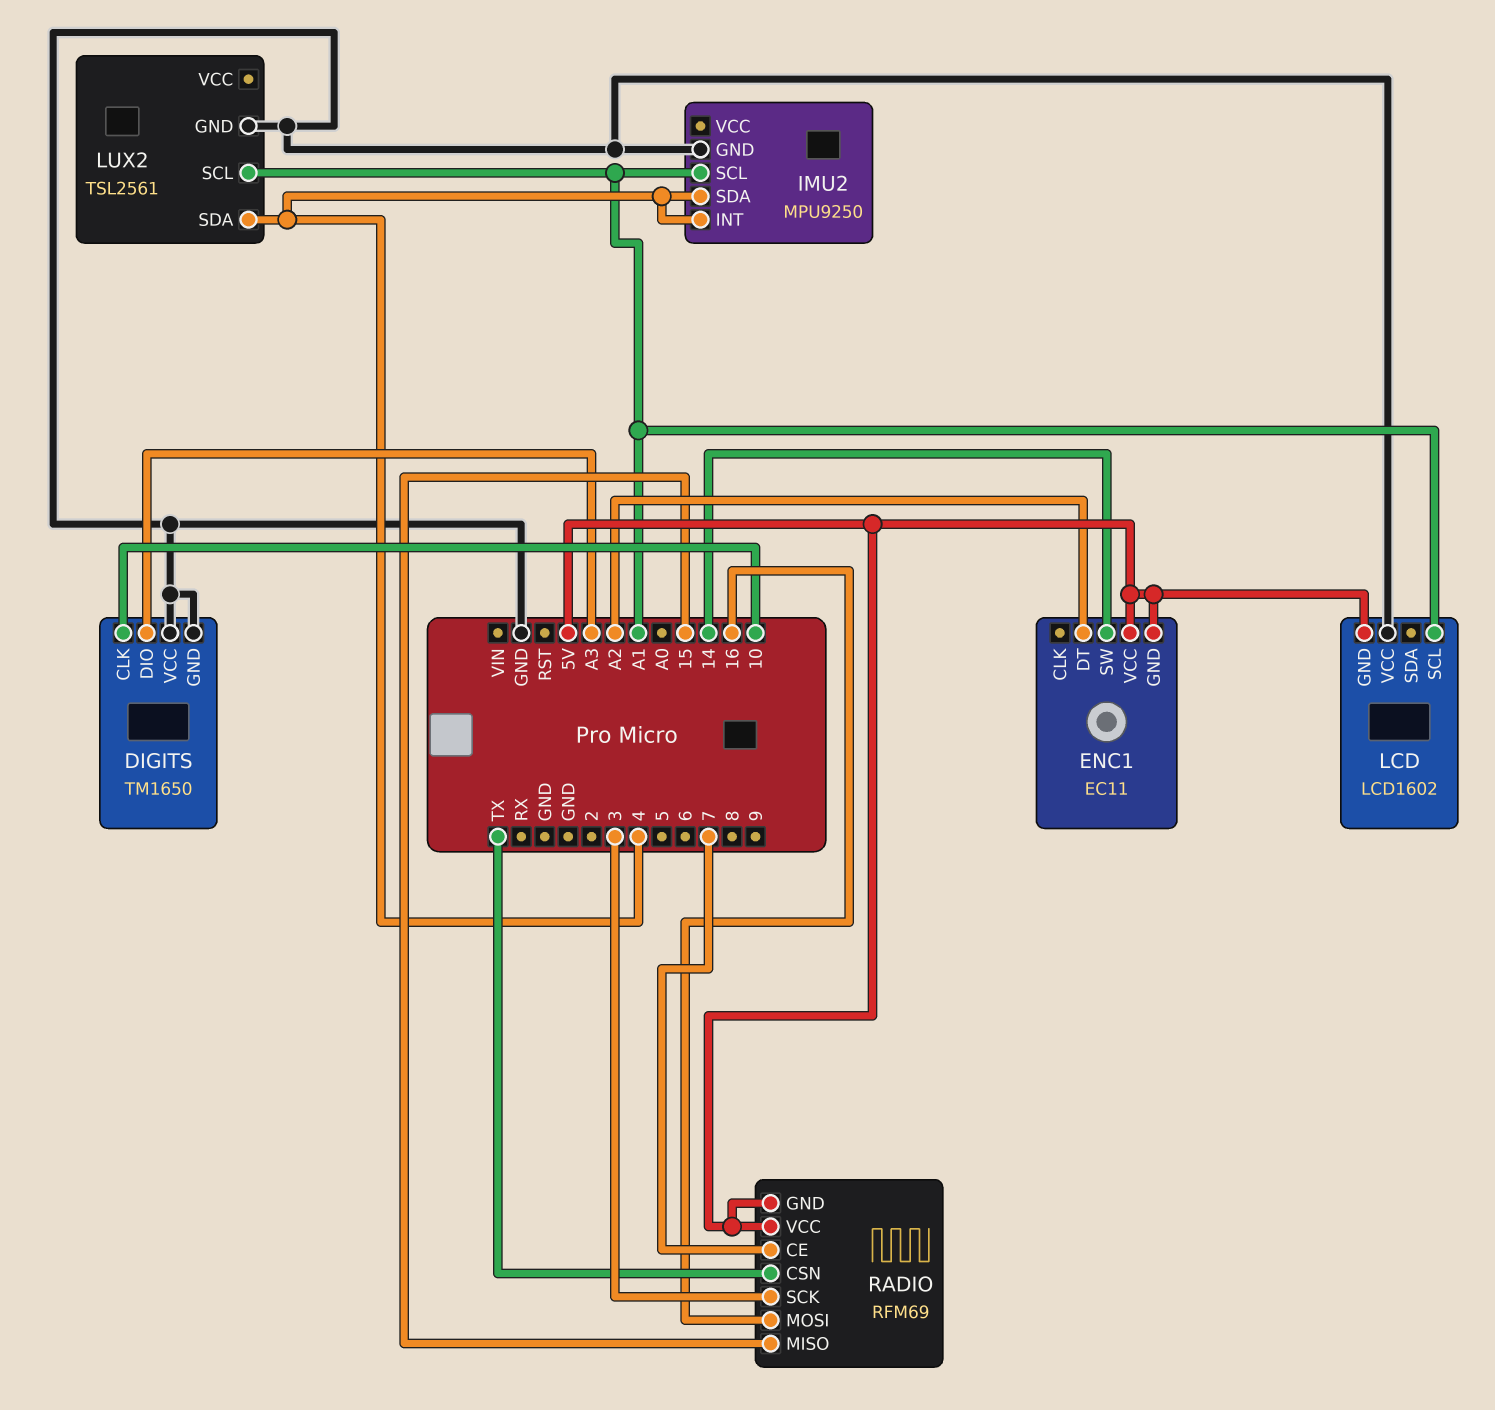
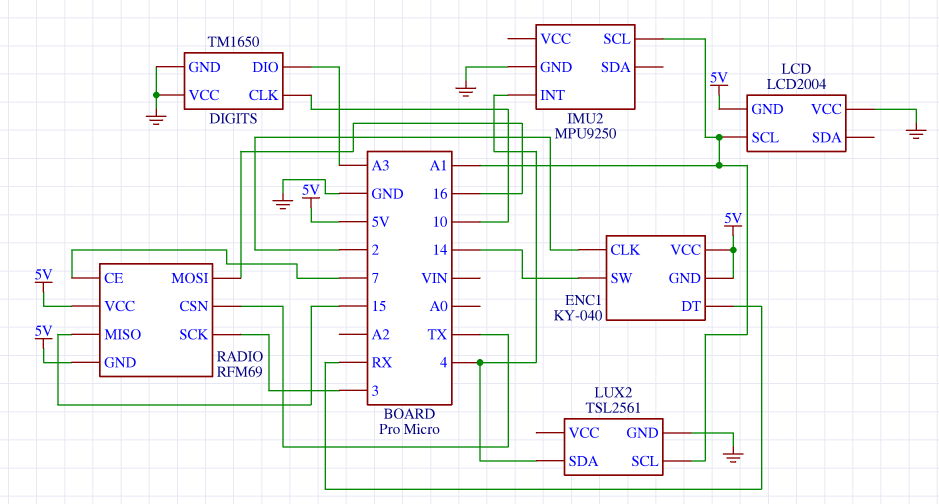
ENC1: EC11 -> KY-040
ENC1 pin CLK: none -> 2
ENC1 pin DT: A2 -> RX
IMU2 pin SDA: 4 -> none
LCD: LCD1602 -> LCD2004

